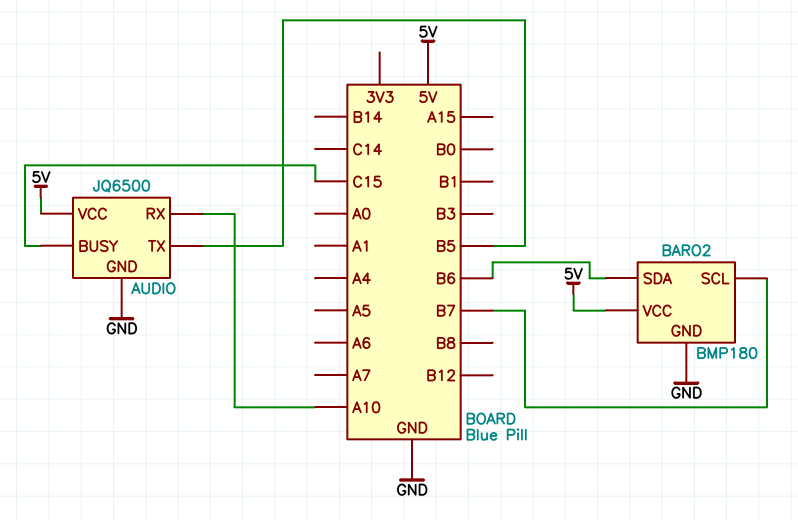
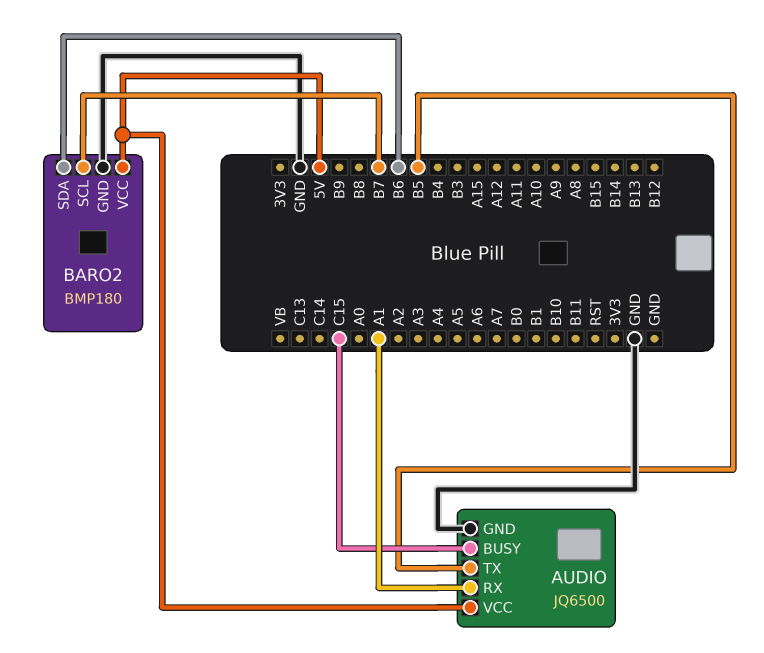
AUDIO pin RX: A10 -> A1

